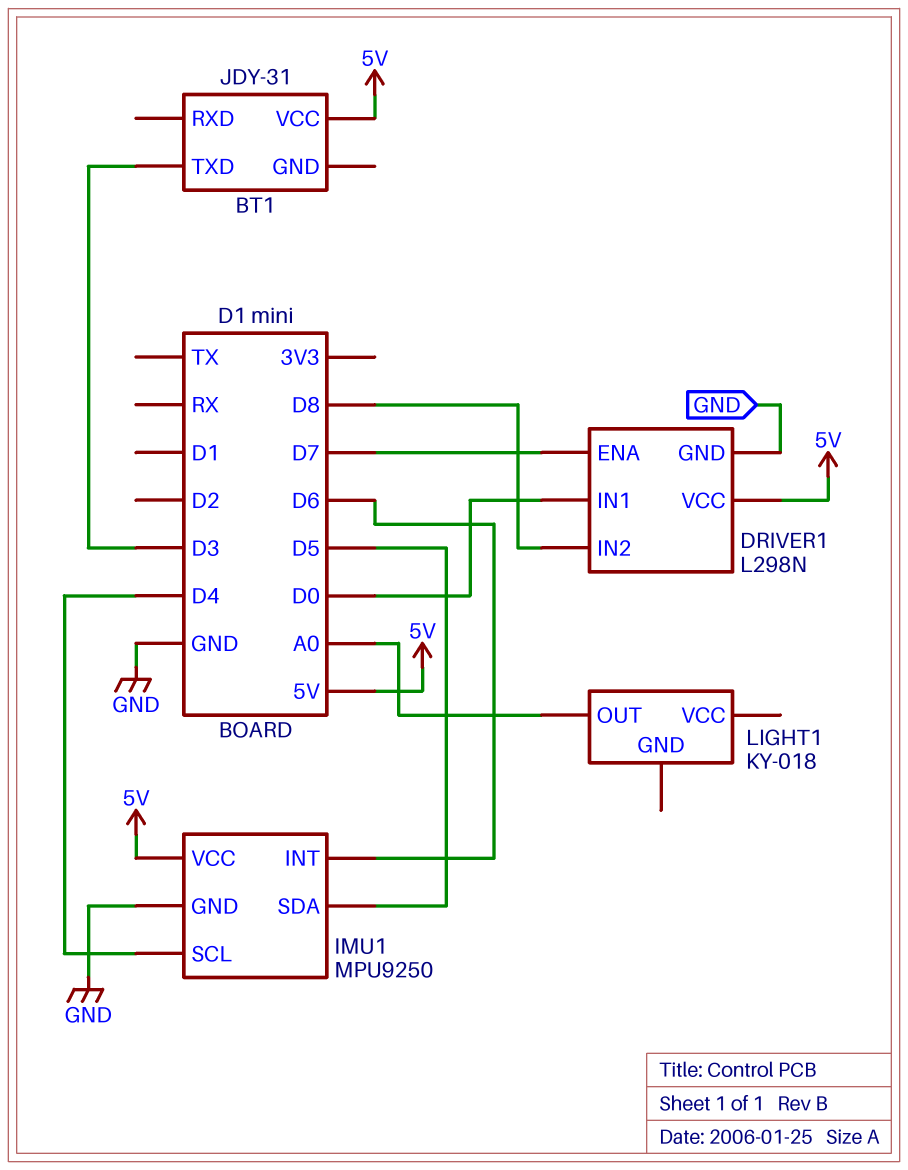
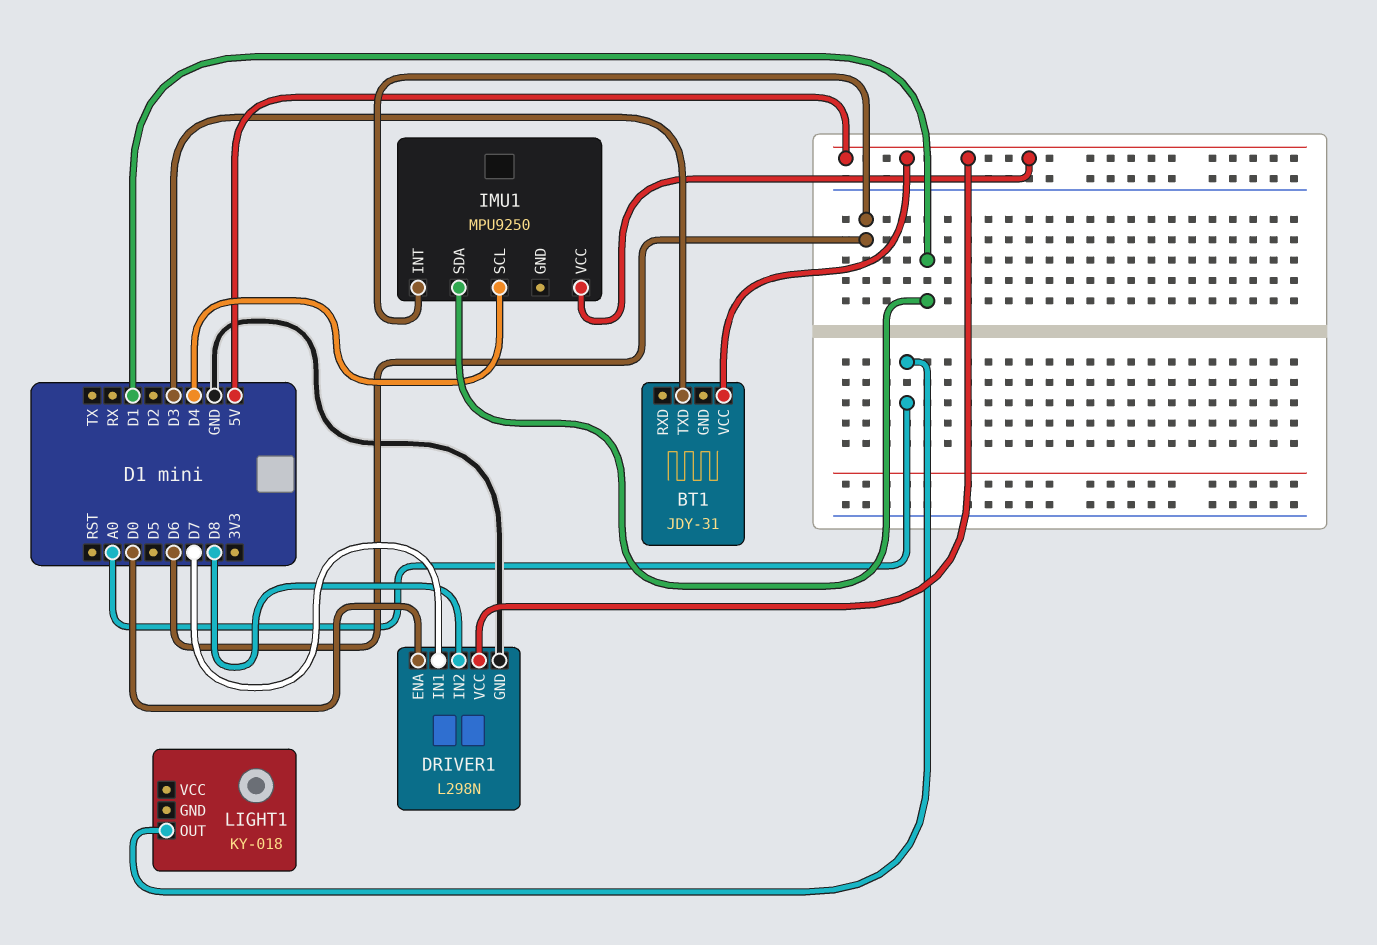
DRIVER1 pin ENA: D7 -> D0
DRIVER1 pin IN1: D0 -> D7
IMU1 pin GND: GND -> none
IMU1 pin SDA: D5 -> D1

